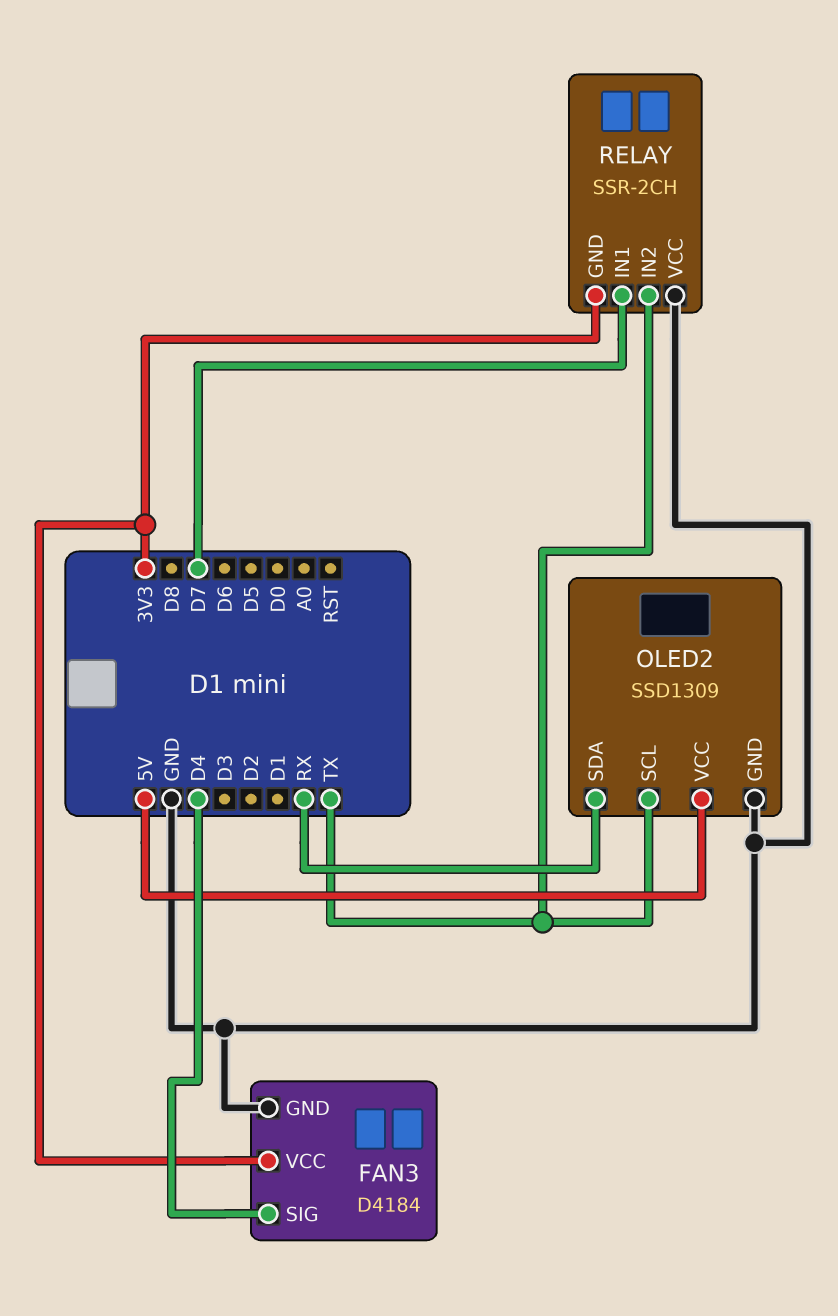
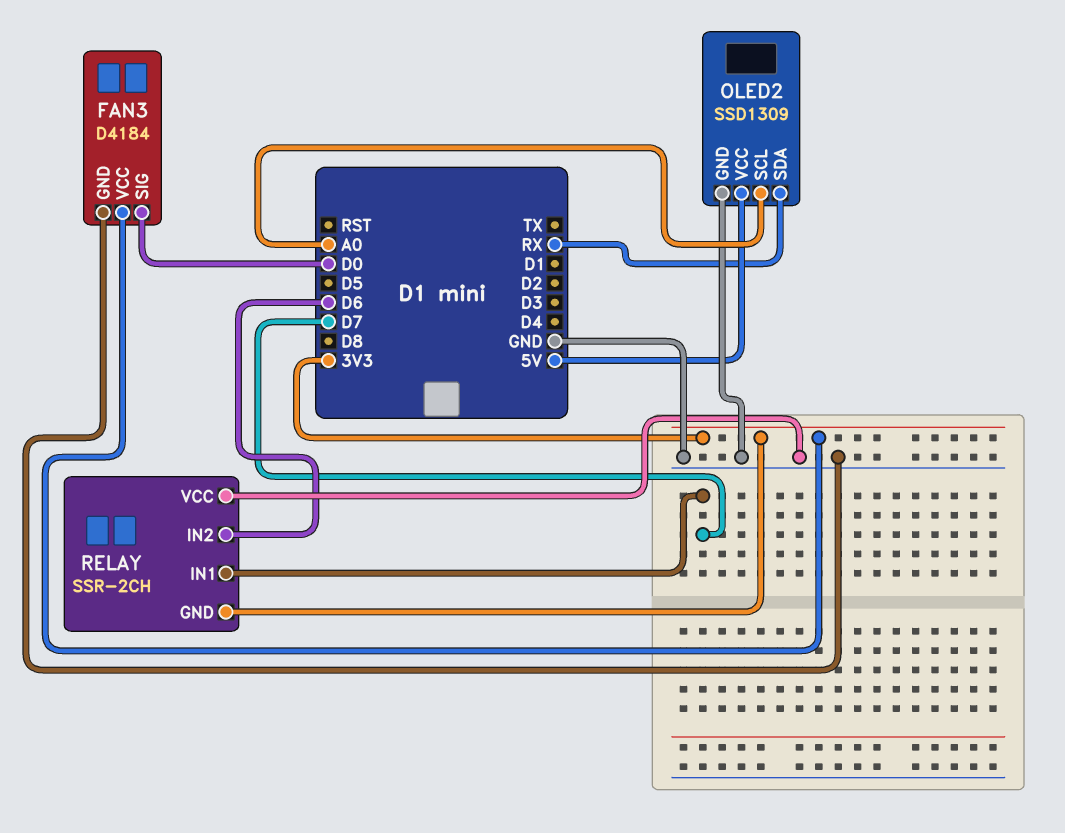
FAN3 pin SIG: D4 -> D0
OLED2 pin SCL: TX -> A0
RELAY pin IN2: TX -> D6

